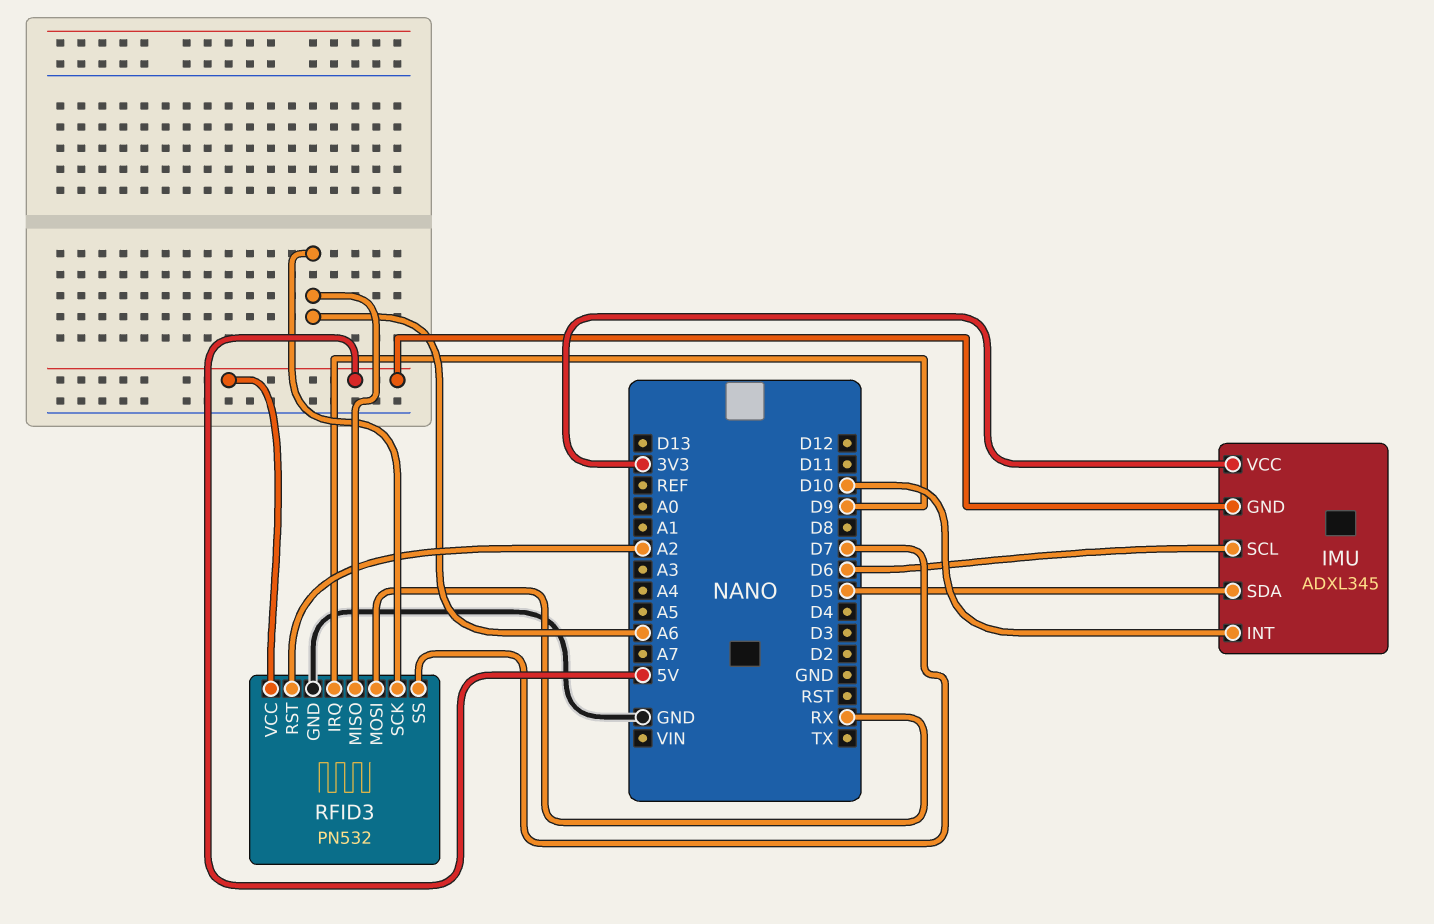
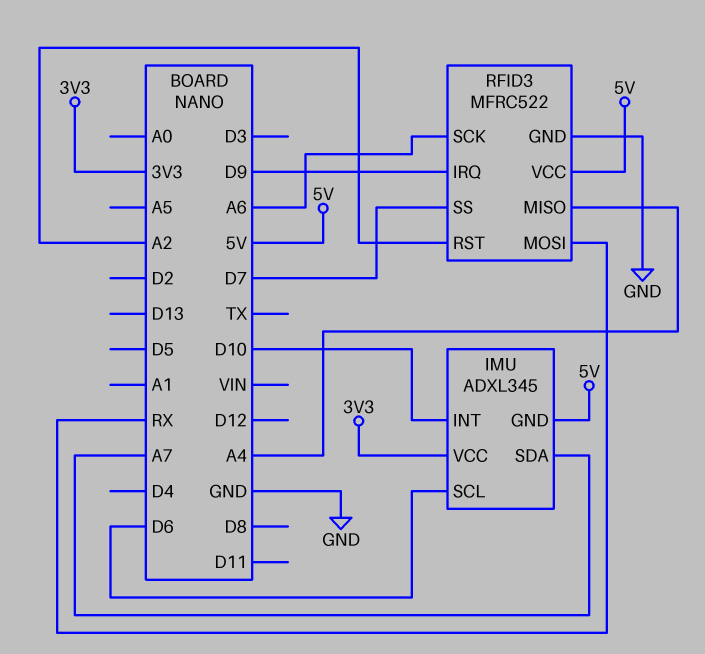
IMU pin SDA: D5 -> A7
RFID3: PN532 -> MFRC522
RFID3 pin MISO: A6 -> A4

